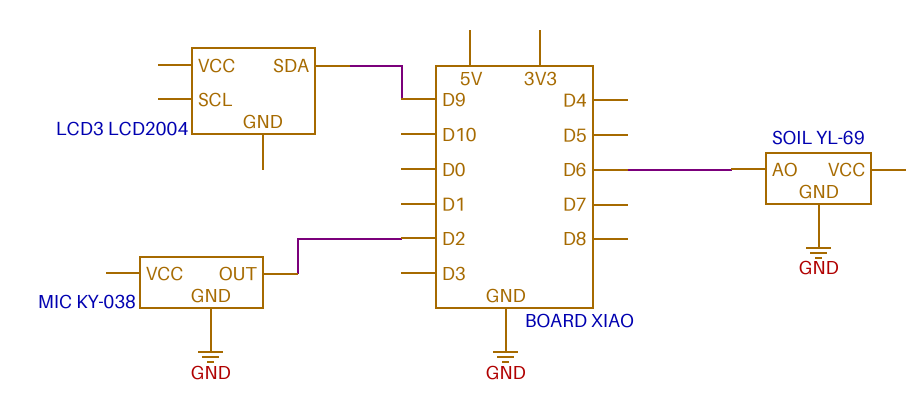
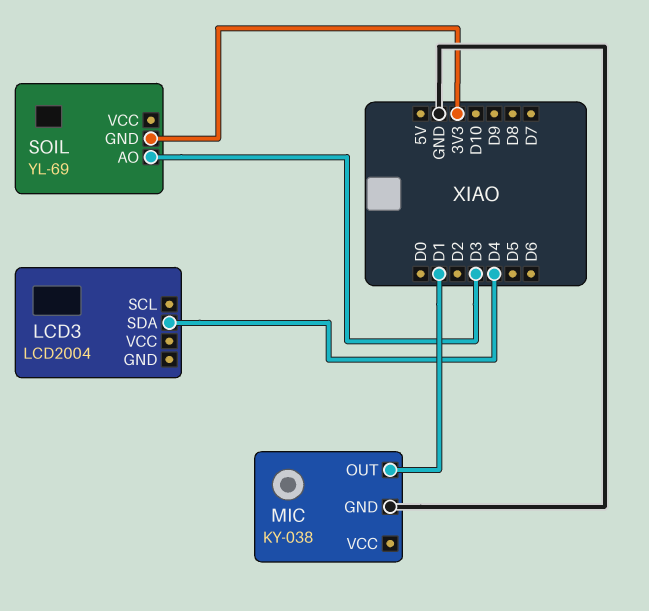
LCD3 pin SDA: D9 -> D4
MIC pin OUT: D2 -> D1
SOIL pin AO: D6 -> D3
SOIL pin GND: GND -> 3V3

